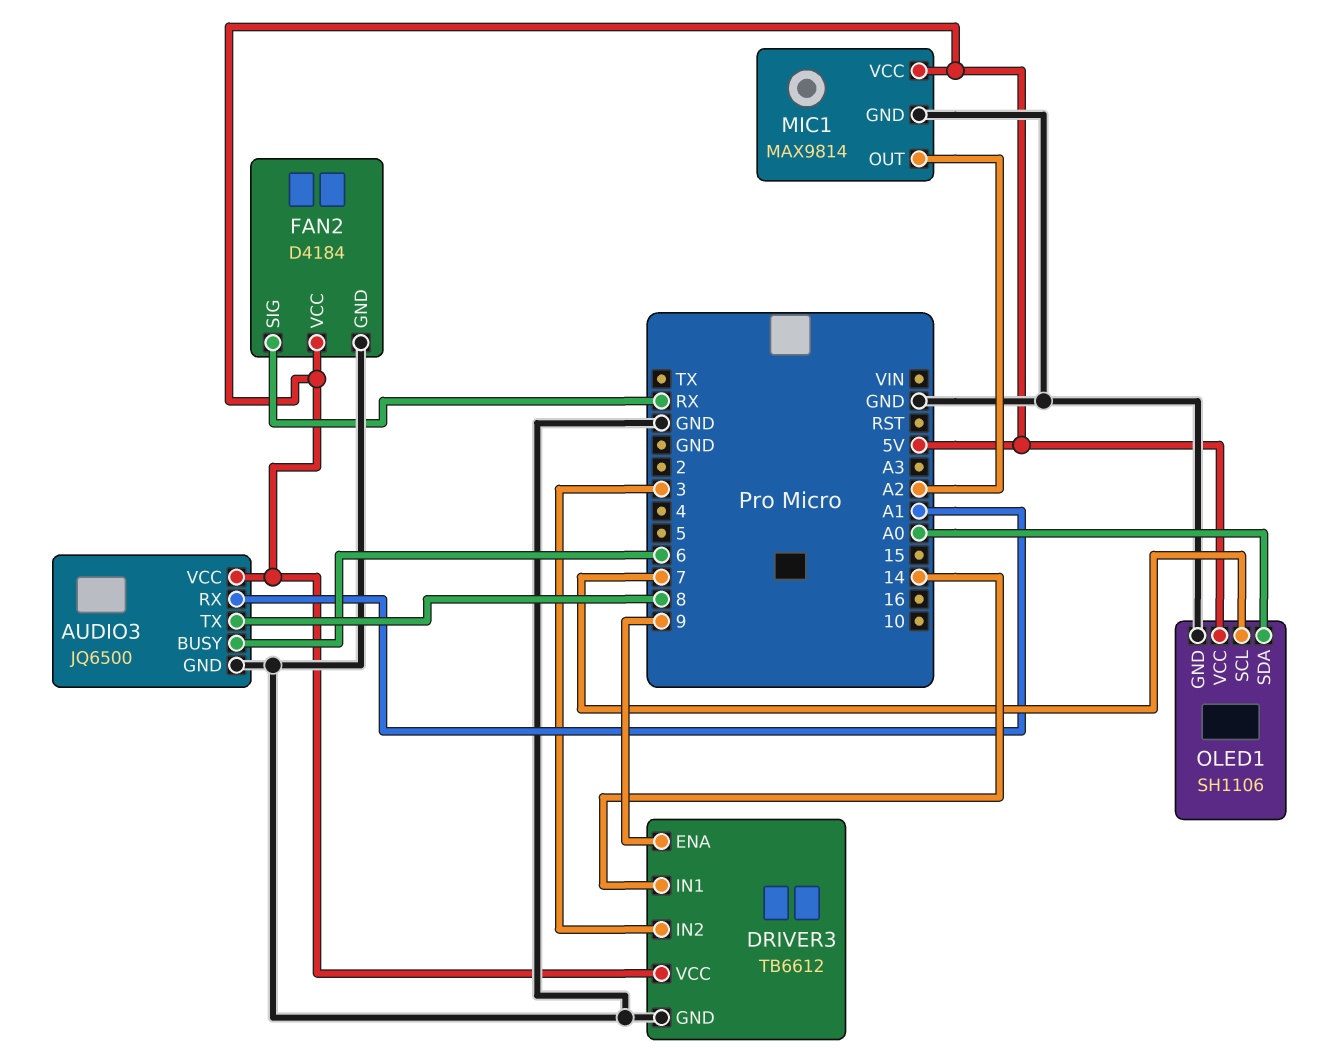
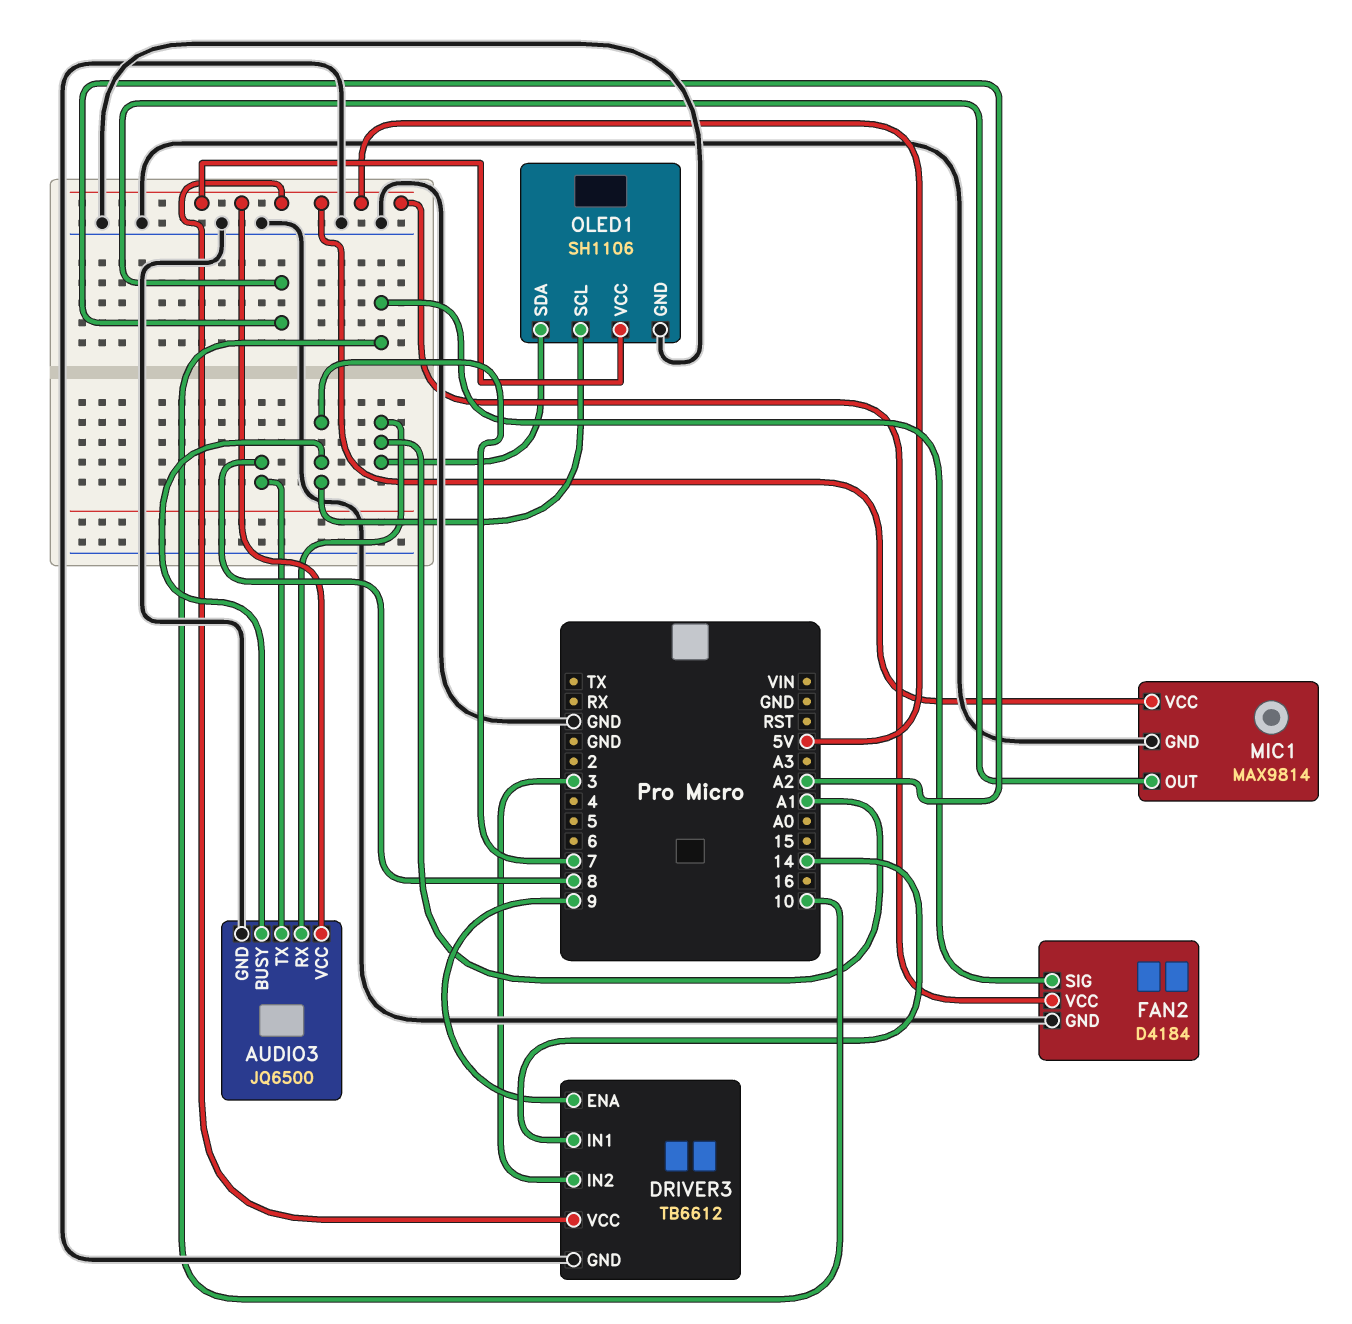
AUDIO3 pin BUSY: 6 -> 7
FAN2 pin SIG: RX -> 10
OLED1 pin SDA: A0 -> A1

